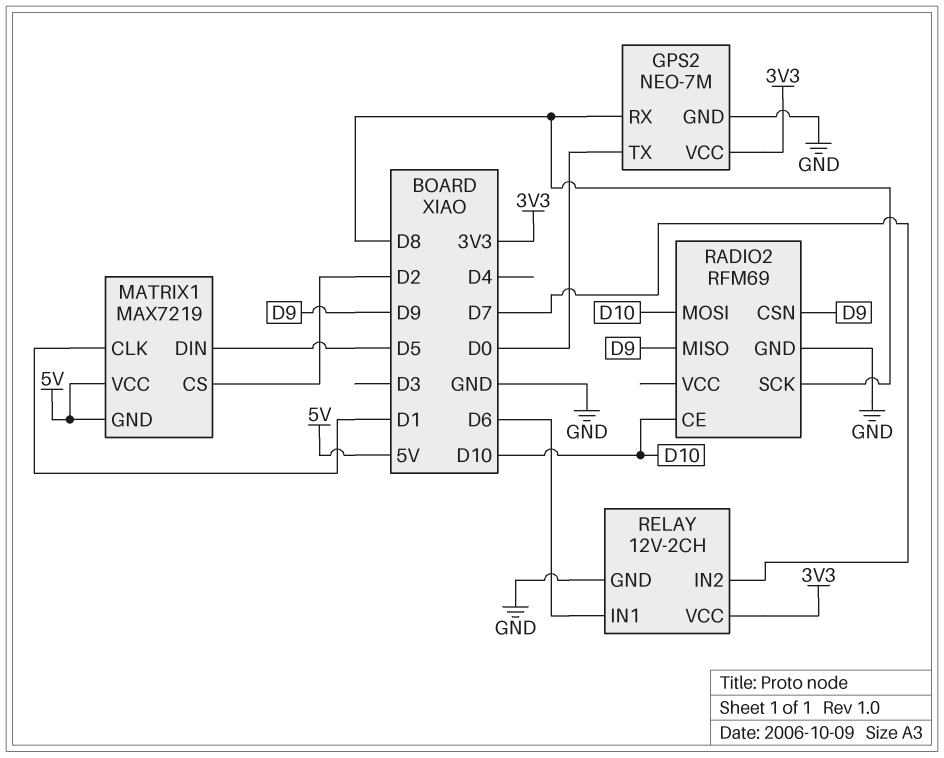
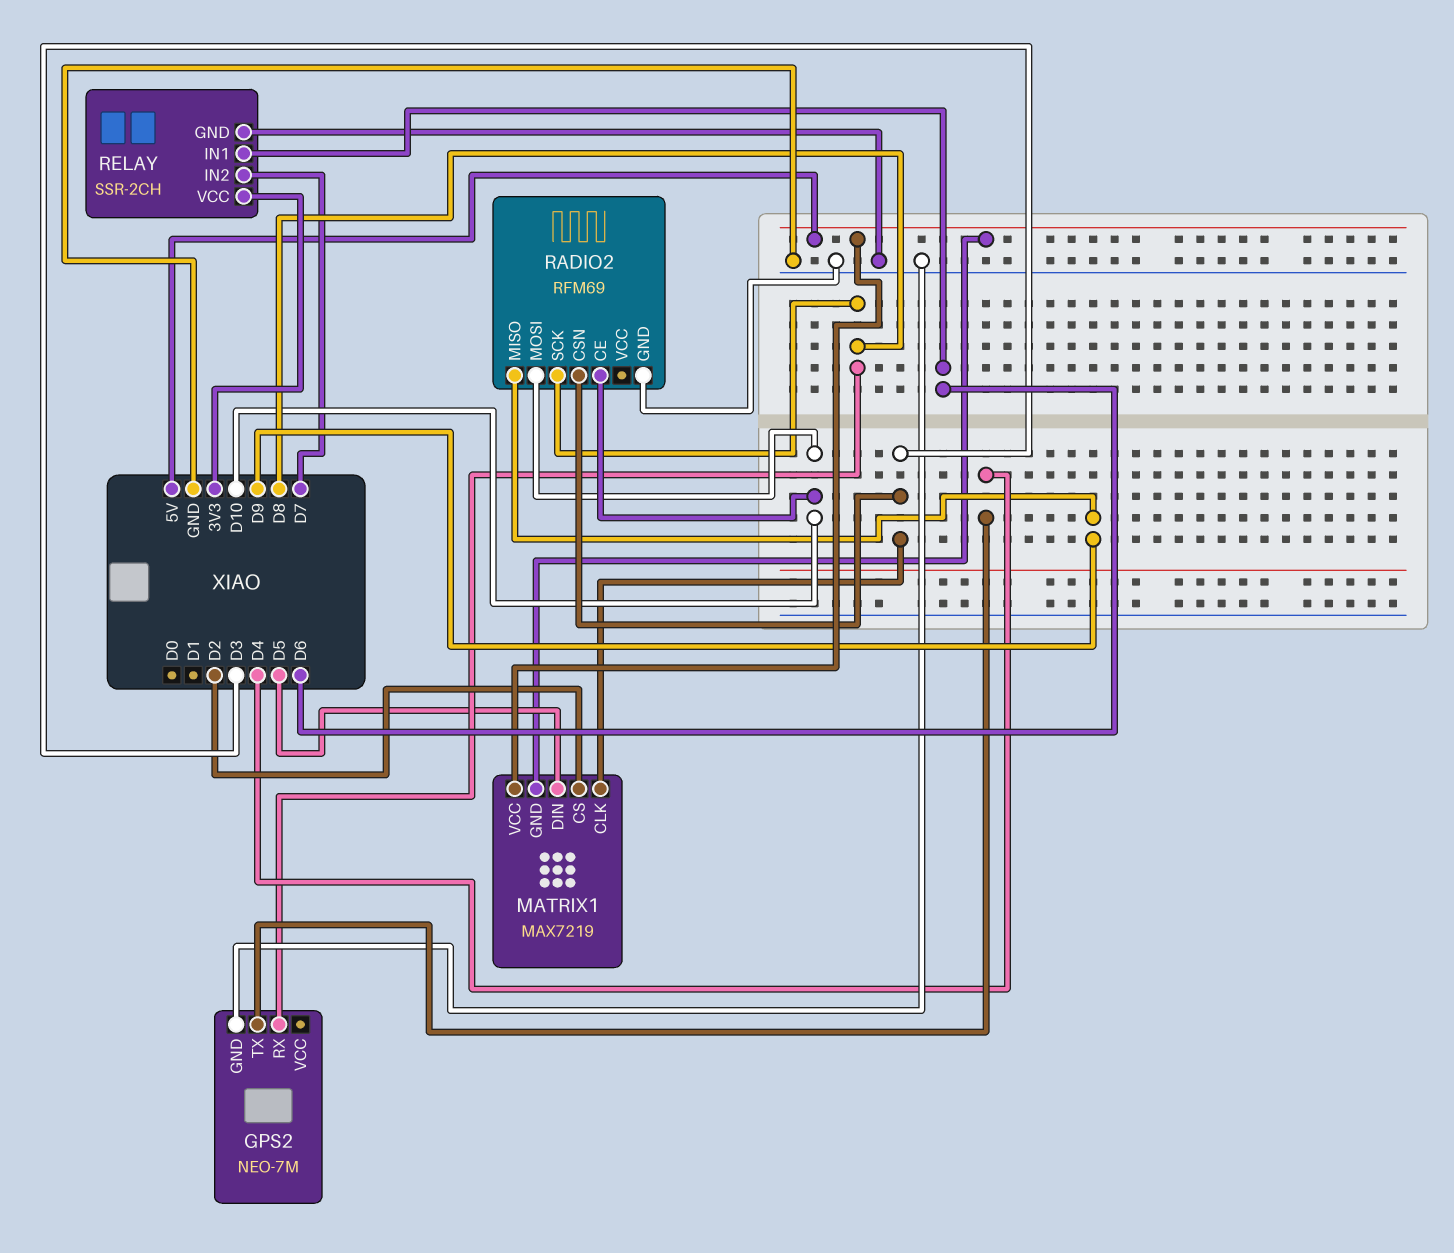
GPS2 pin TX: D0 -> D4
GPS2 pin VCC: 3V3 -> none
MATRIX1 pin CLK: D1 -> D3
RADIO2 pin CSN: D9 -> D3
RELAY: 12V-2CH -> SSR-2CH

